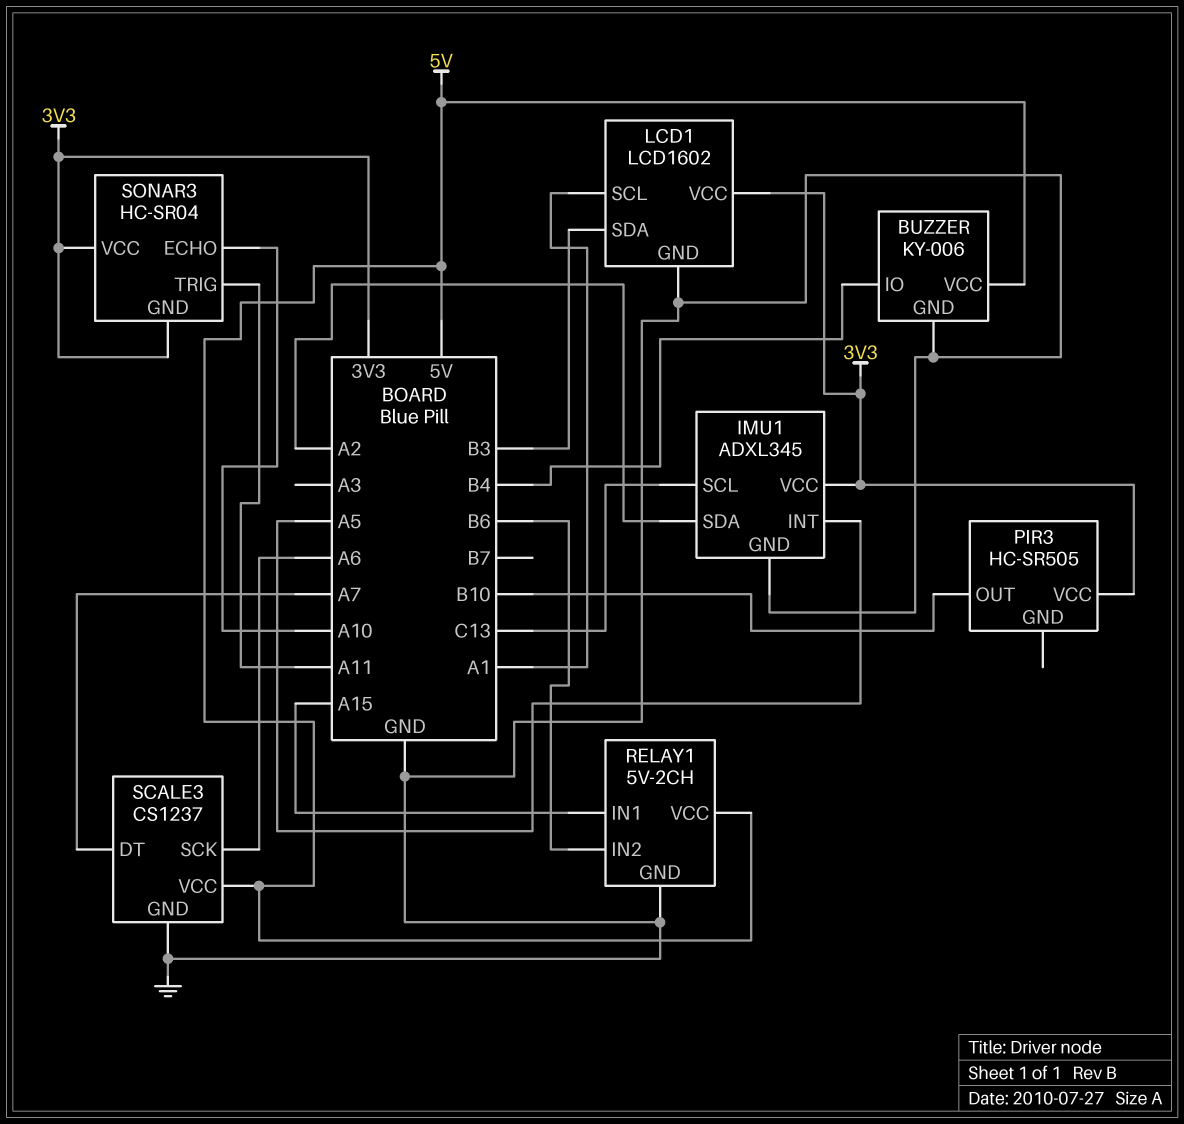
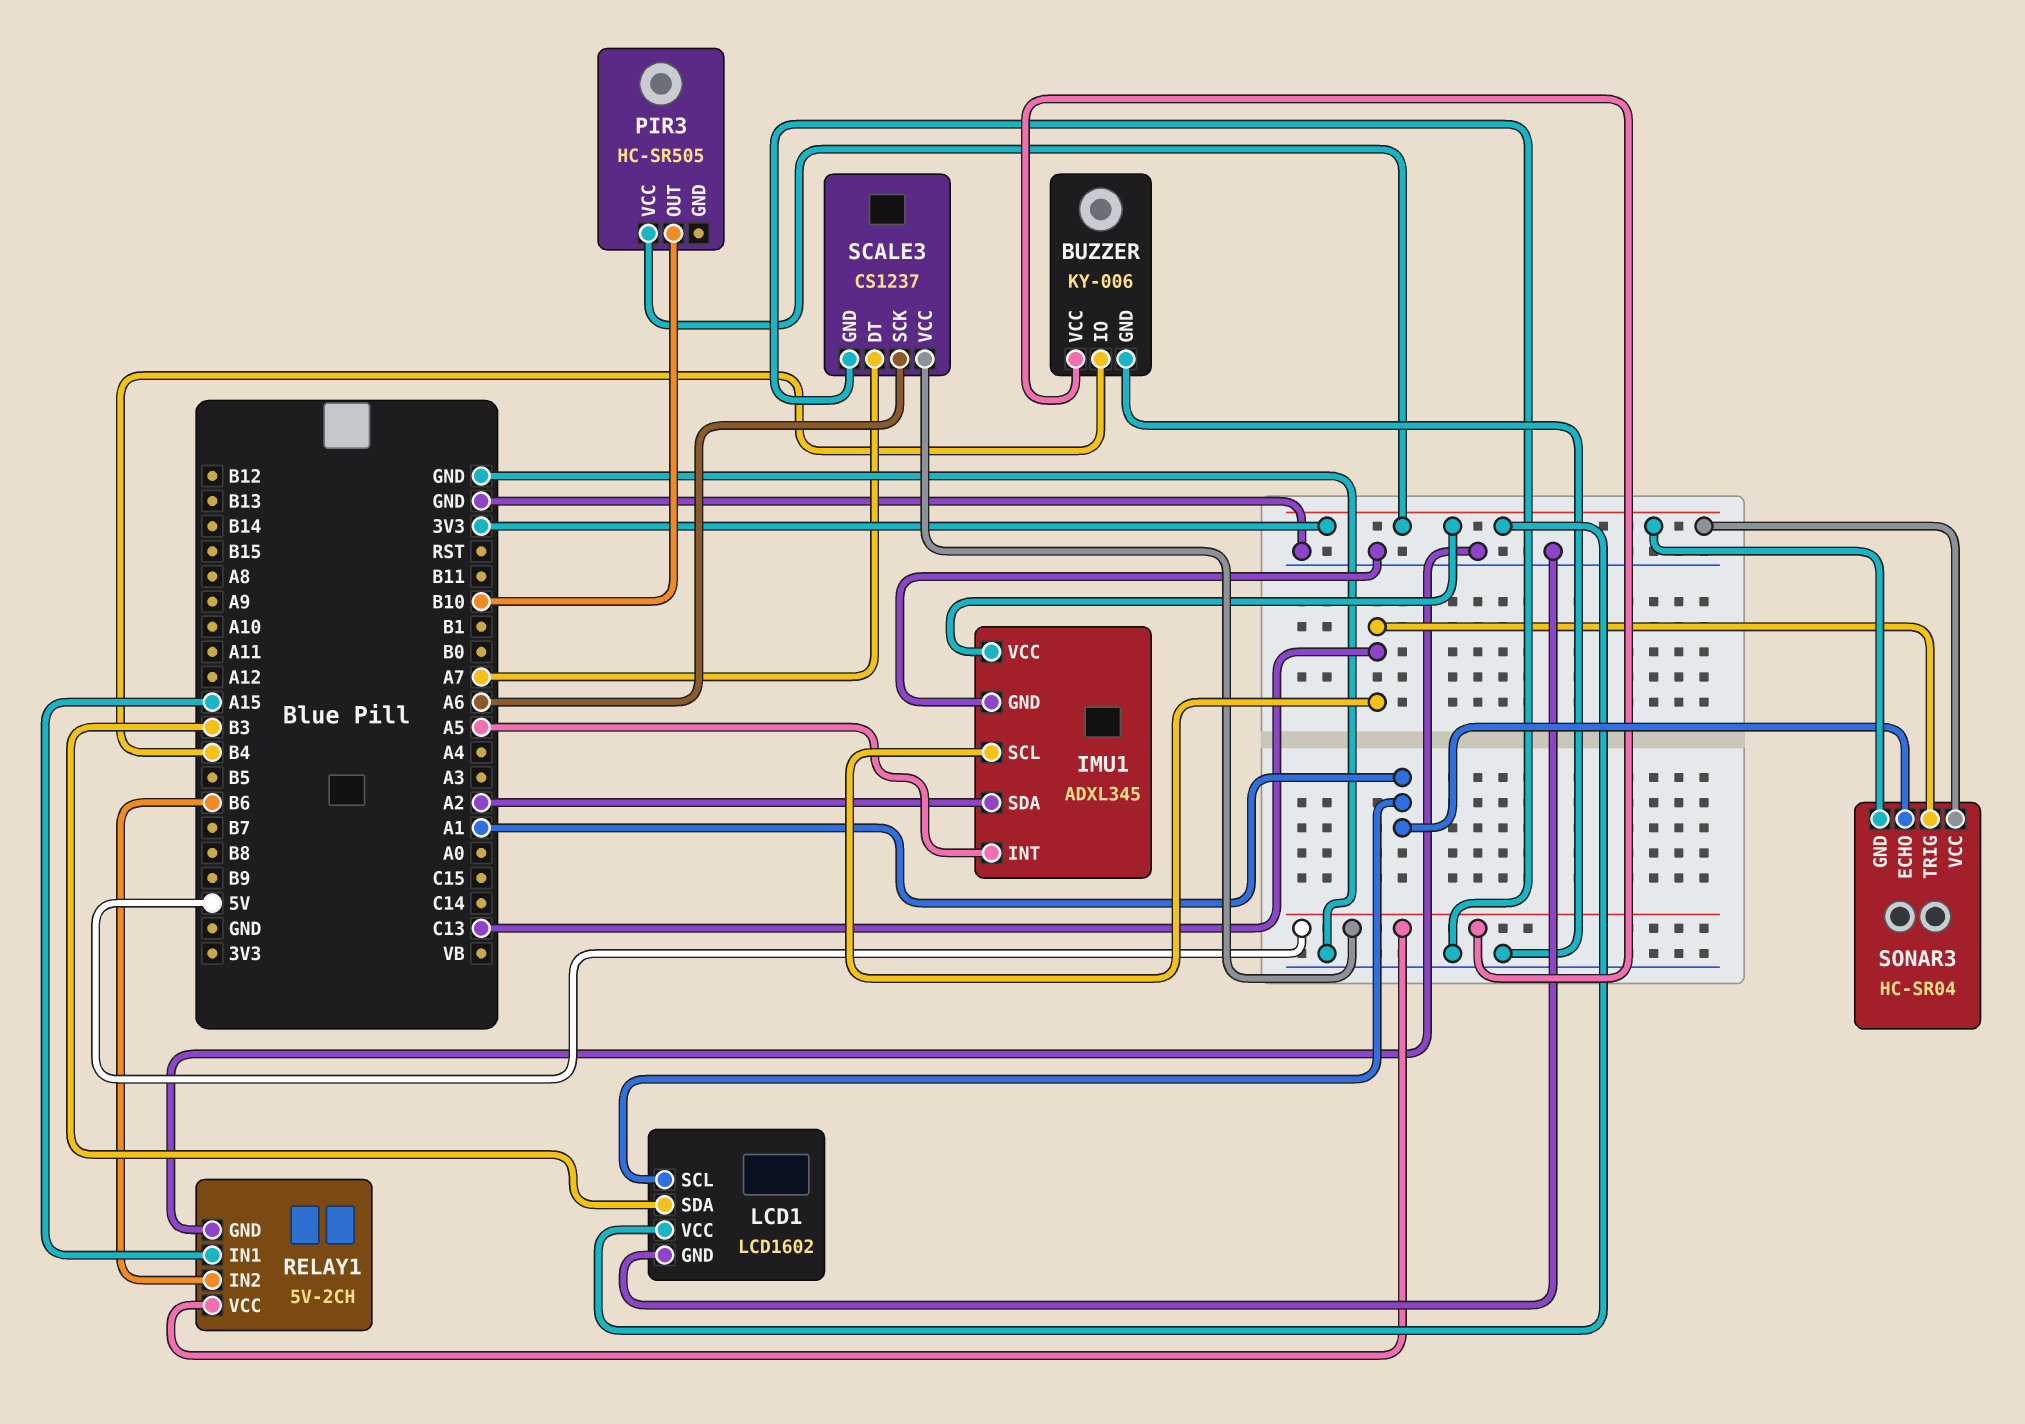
SONAR3 pin ECHO: A10 -> A1
SONAR3 pin TRIG: A11 -> C13

